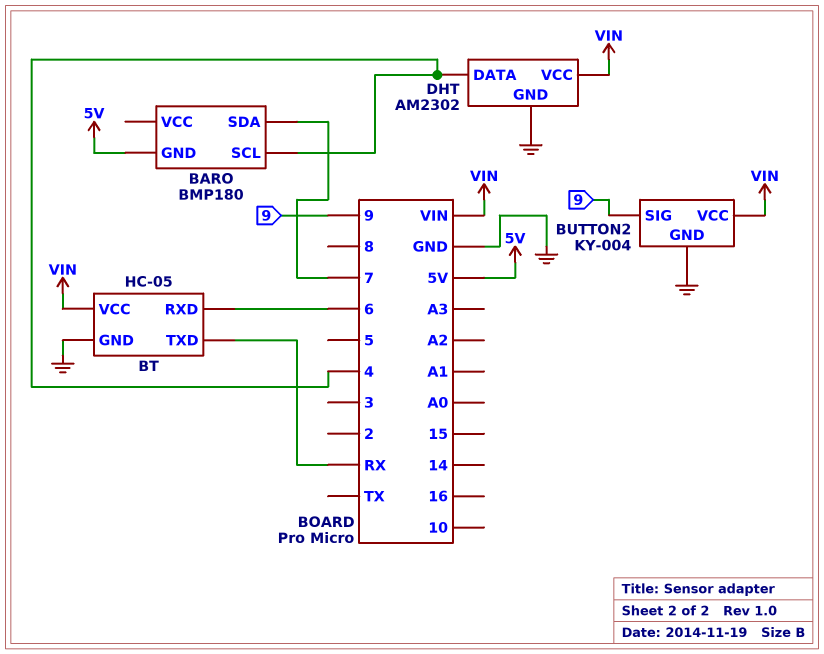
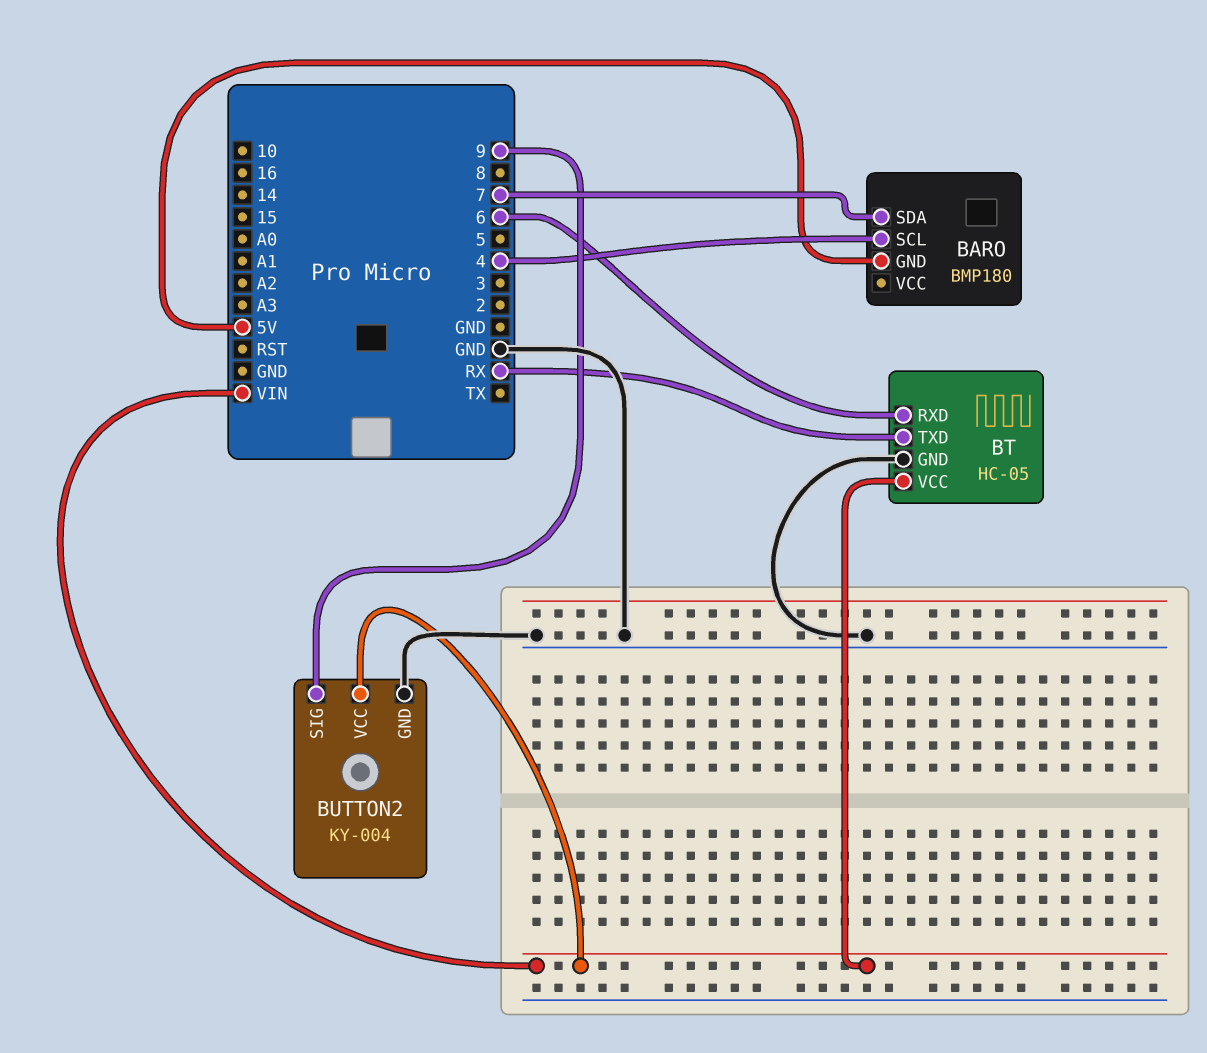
DHT: AM2302 -> none
DHT pin DATA: 4 -> none
DHT pin GND: GND -> none
DHT pin VCC: VIN -> none

